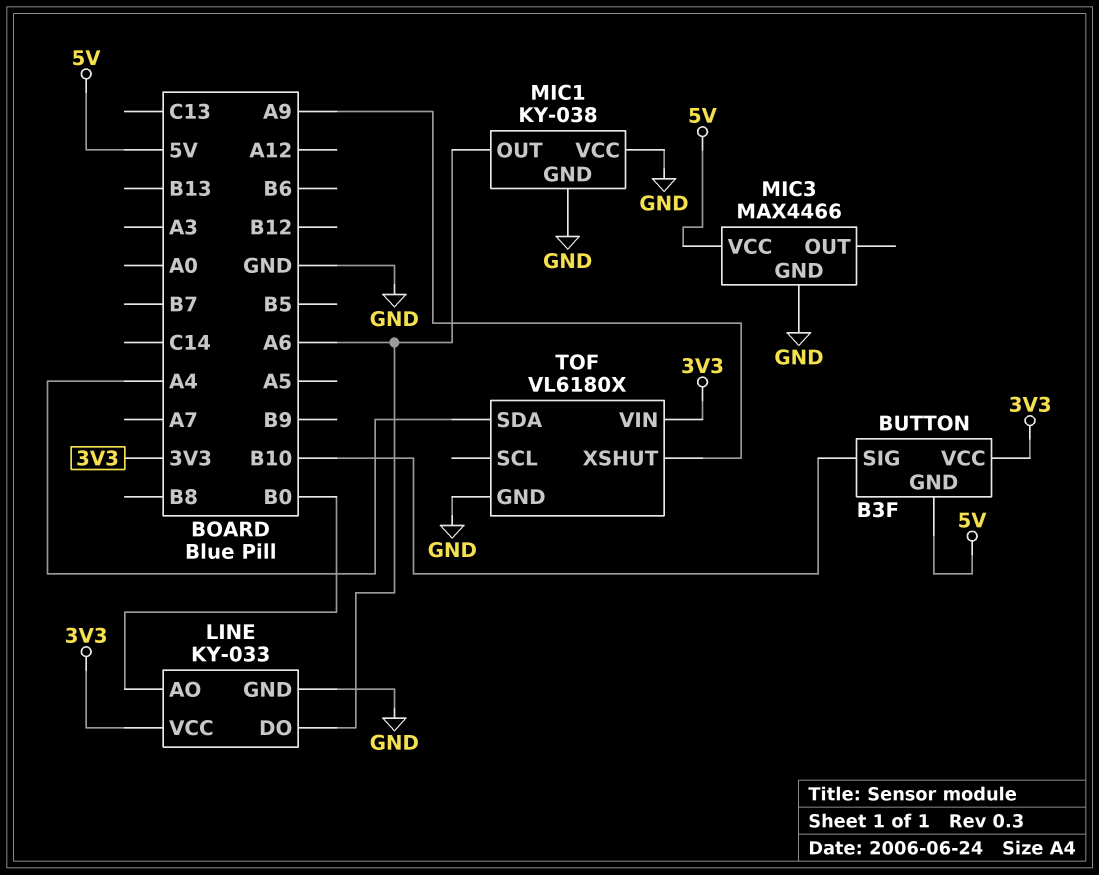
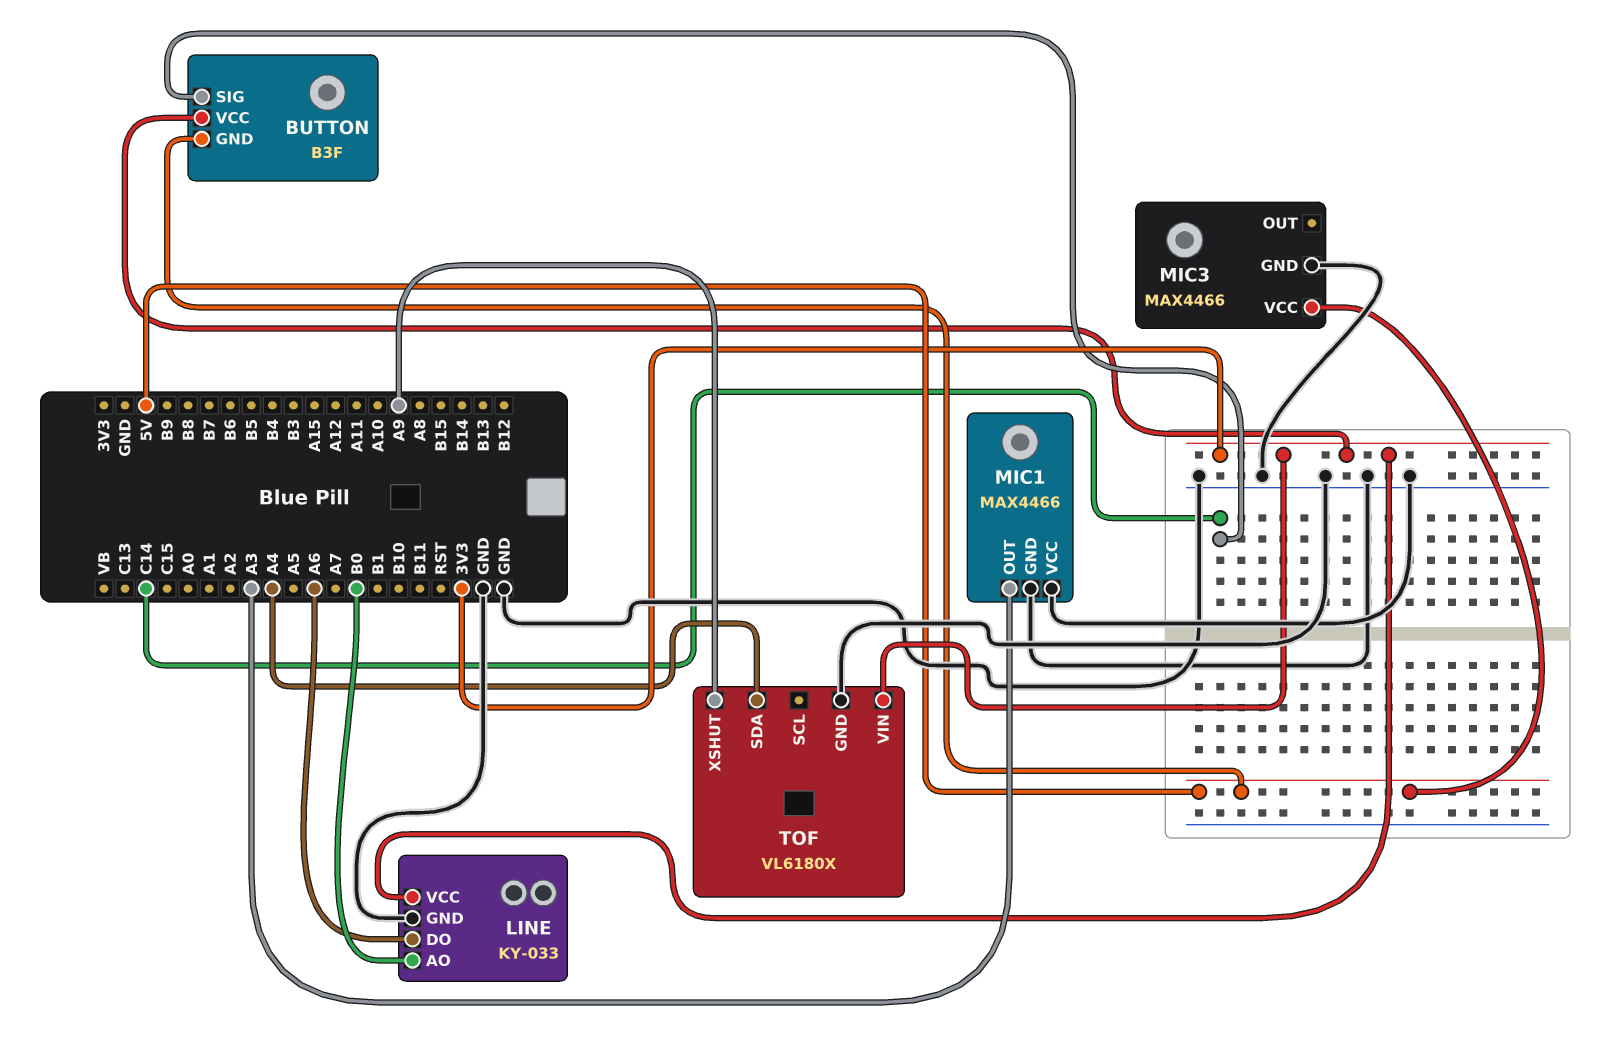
BUTTON pin SIG: B10 -> C14
MIC1: KY-038 -> MAX4466
MIC1 pin OUT: A6 -> A3

